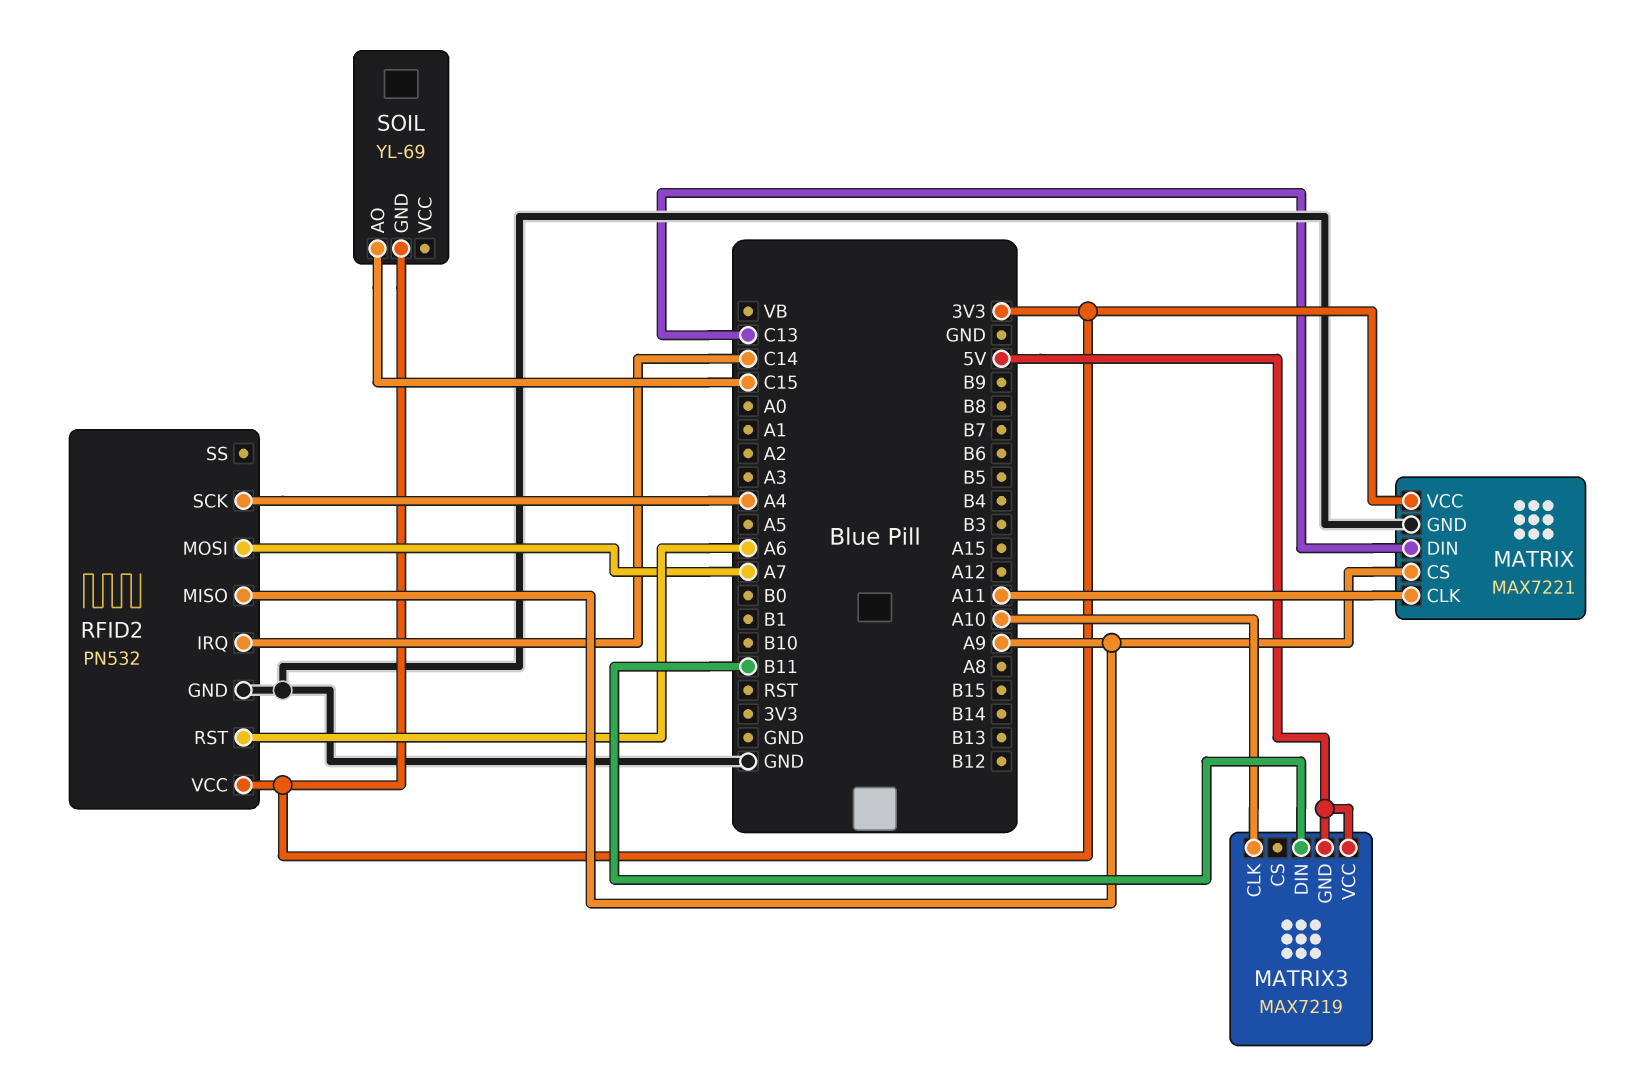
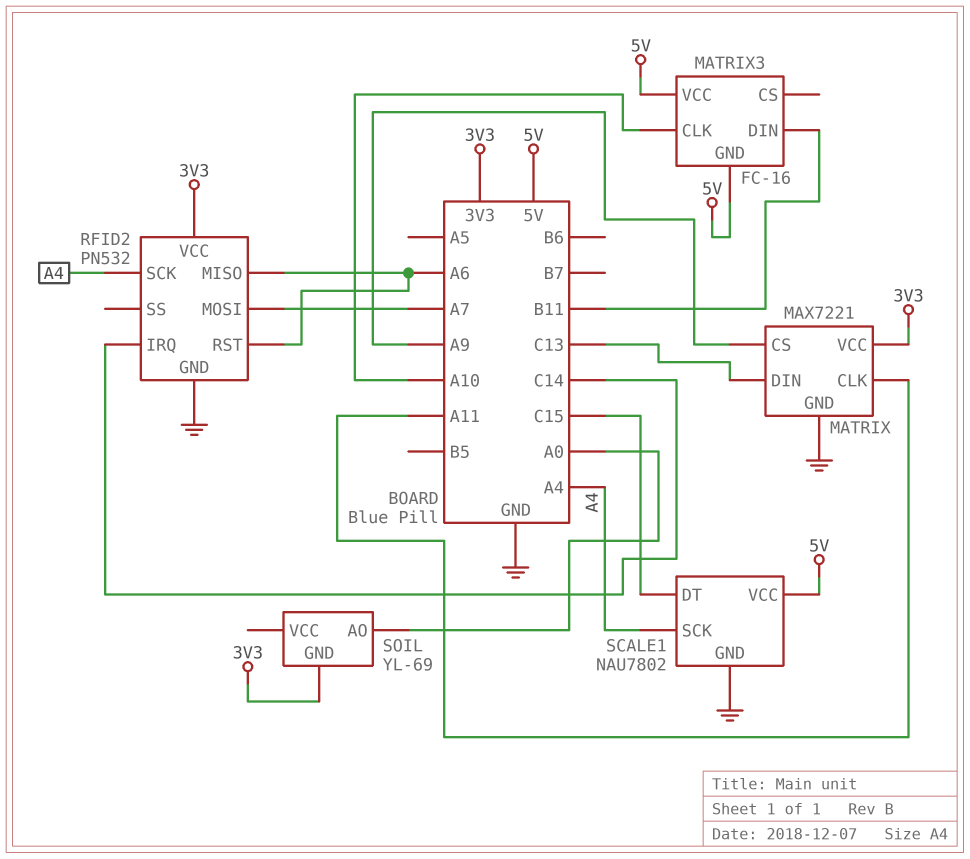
MATRIX3: MAX7219 -> FC-16
RFID2 pin MISO: A9 -> A6
SCALE1: none -> NAU7802
SCALE1 pin DT: none -> C15
SCALE1 pin GND: none -> GND
SCALE1 pin SCK: none -> A4
SCALE1 pin VCC: none -> 5V
SOIL pin AO: C15 -> A0

